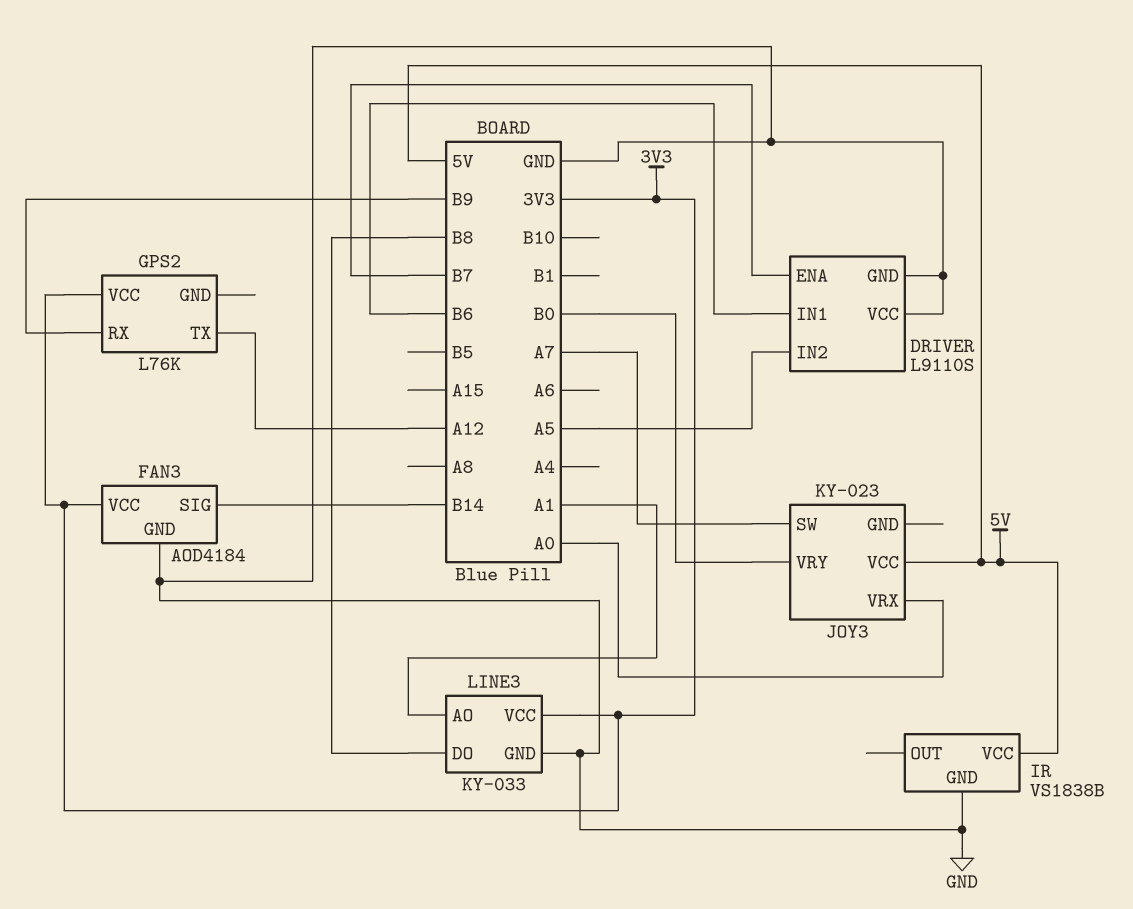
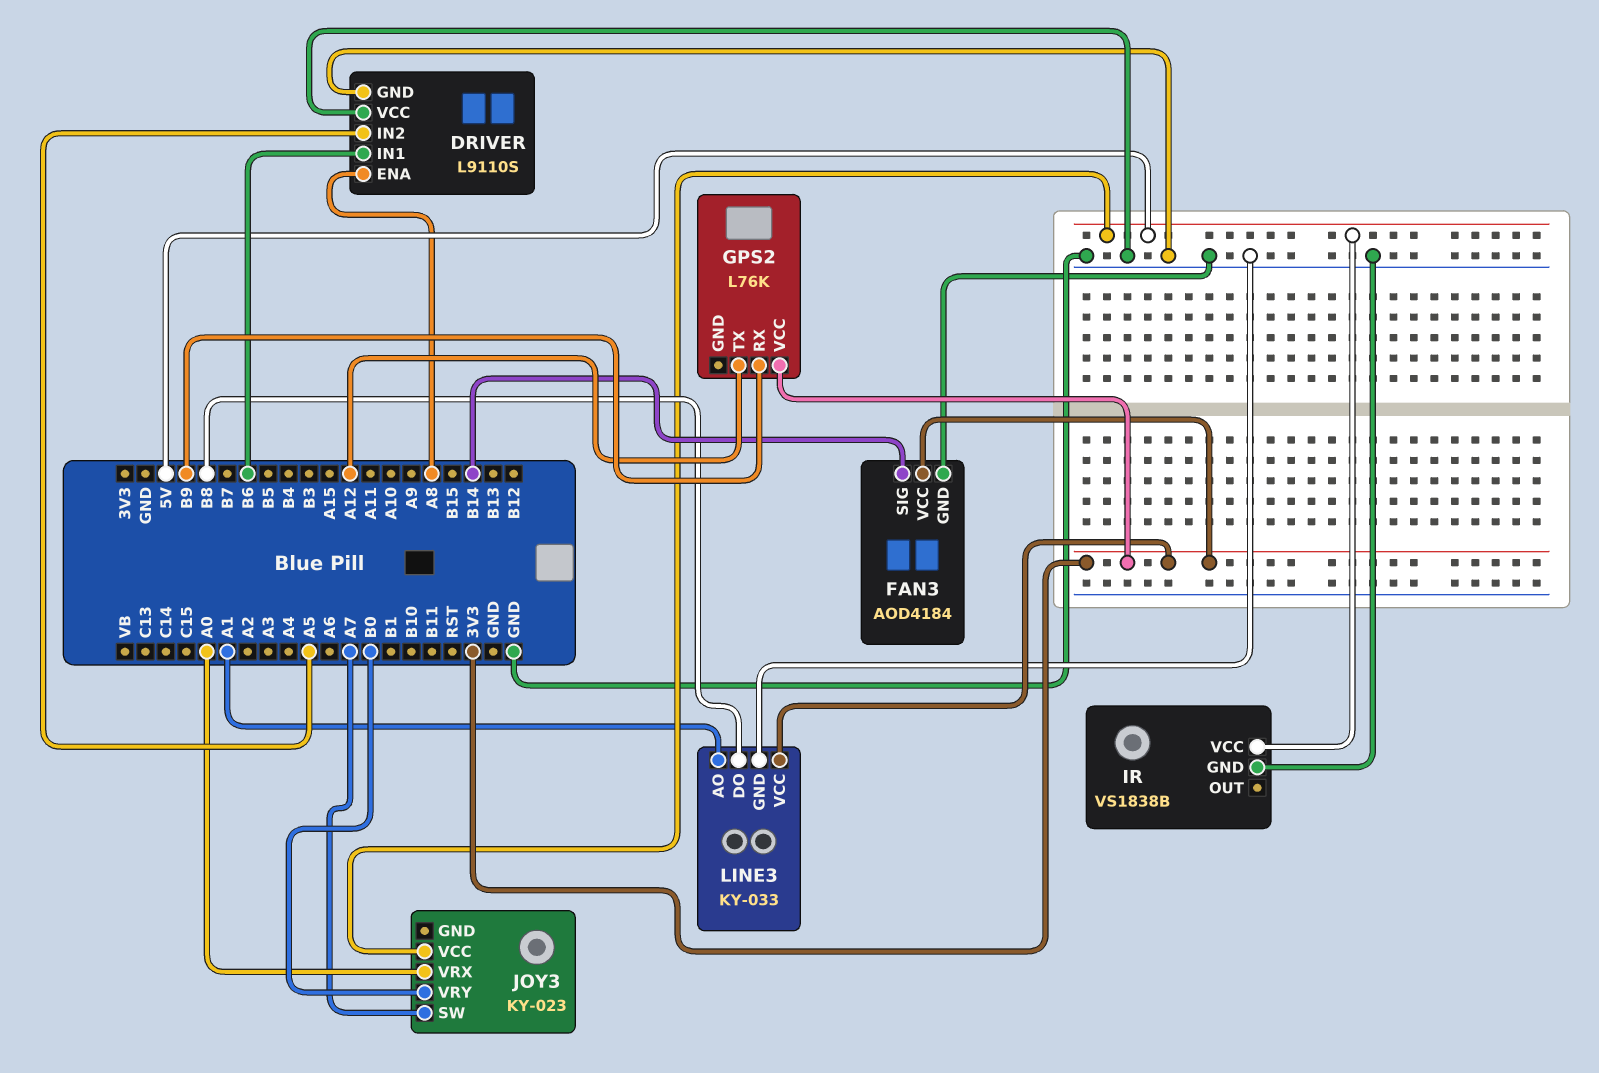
DRIVER pin ENA: B7 -> A8

